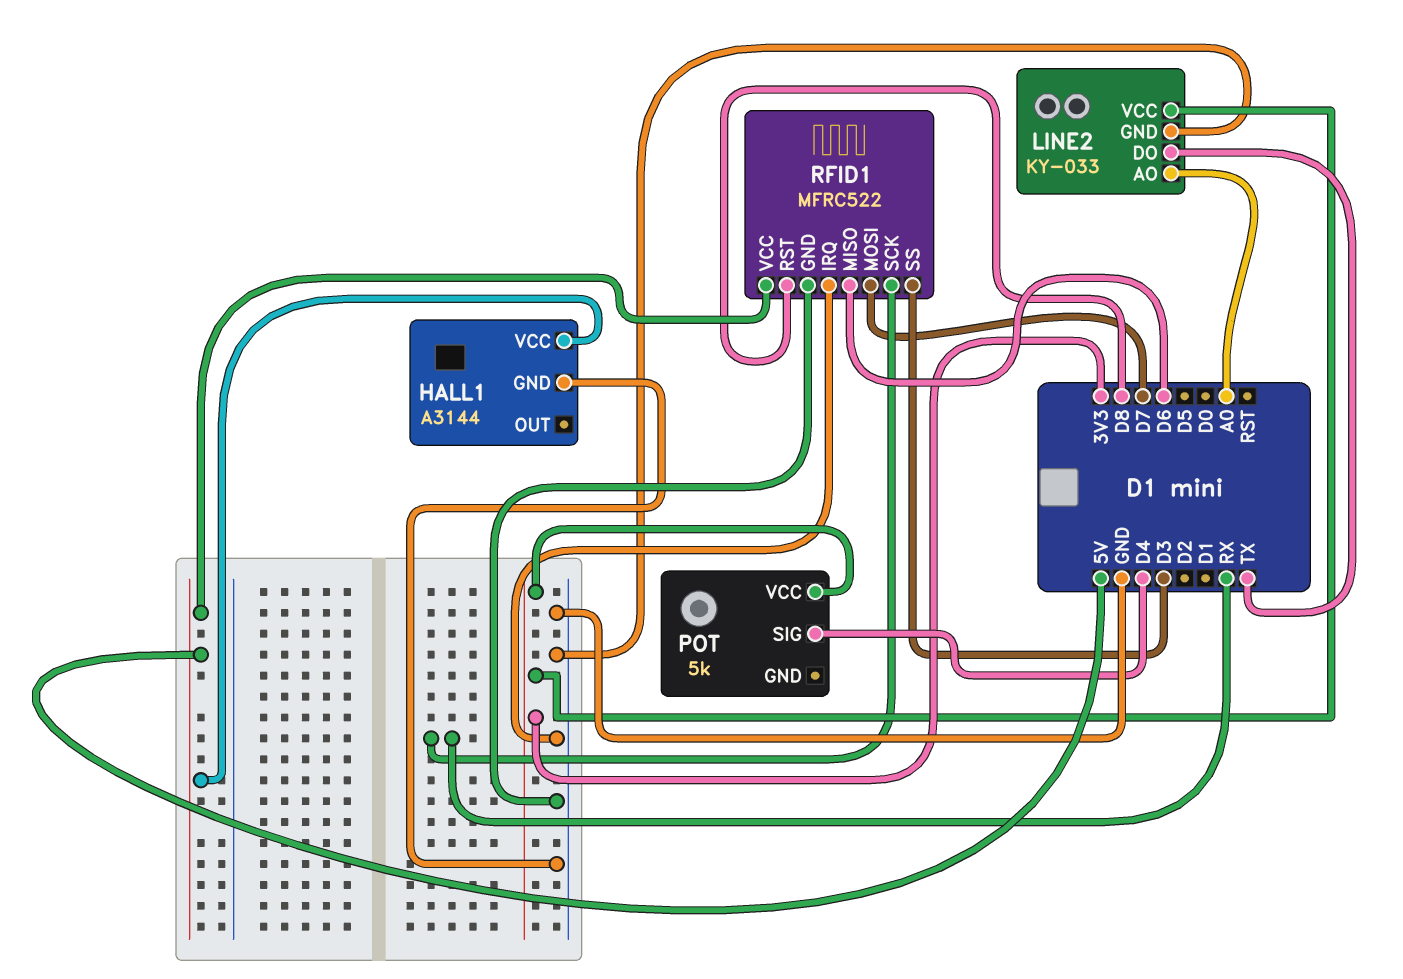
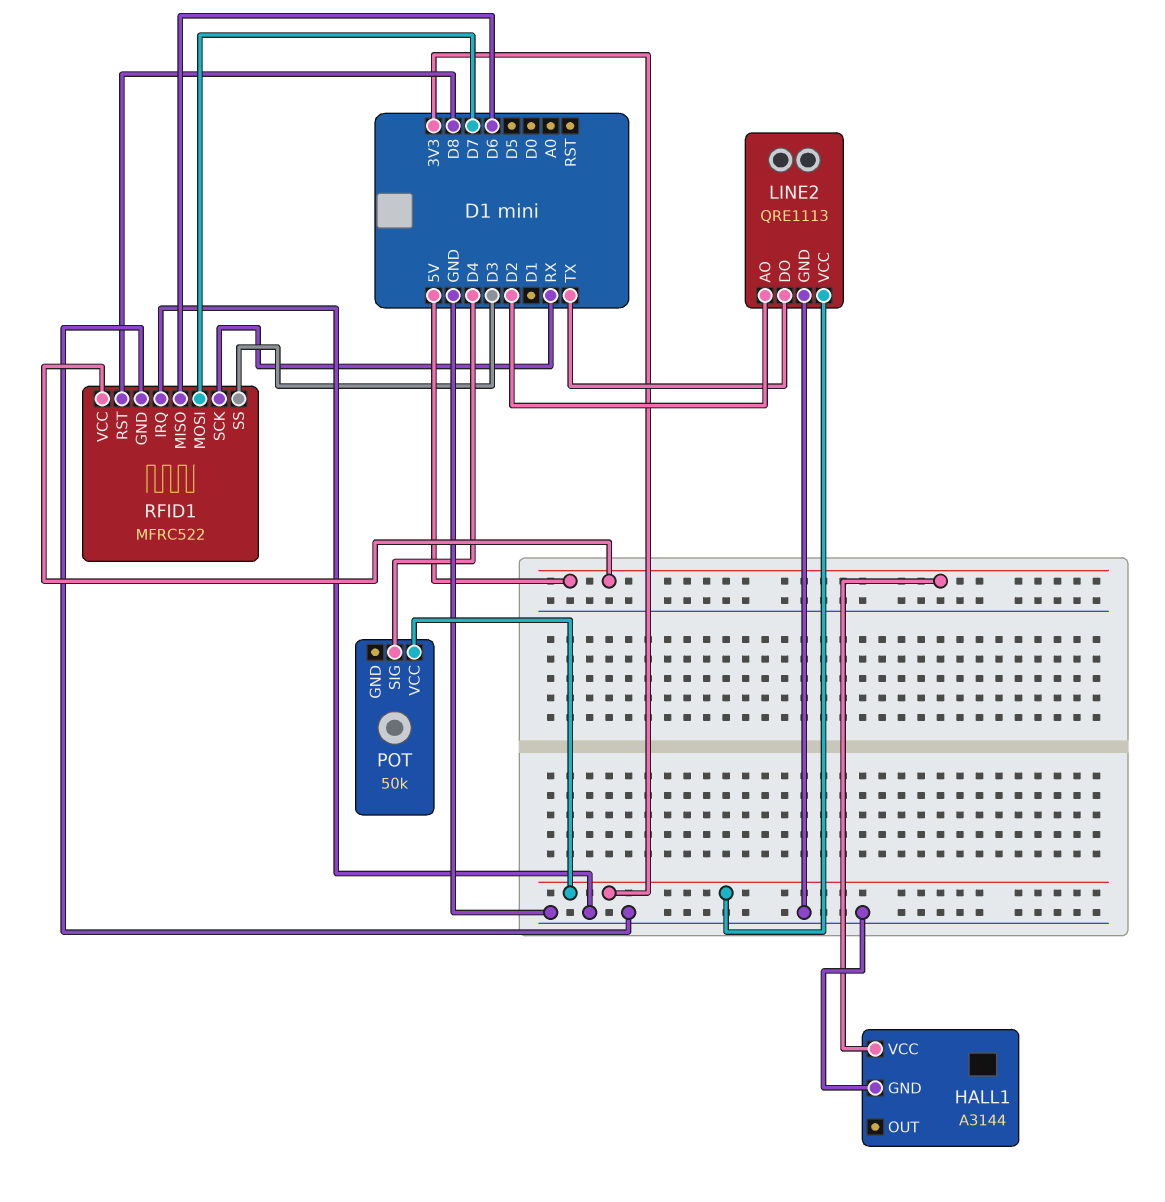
LINE2: KY-033 -> QRE1113
LINE2 pin AO: A0 -> D2
POT: 5k -> 50k

